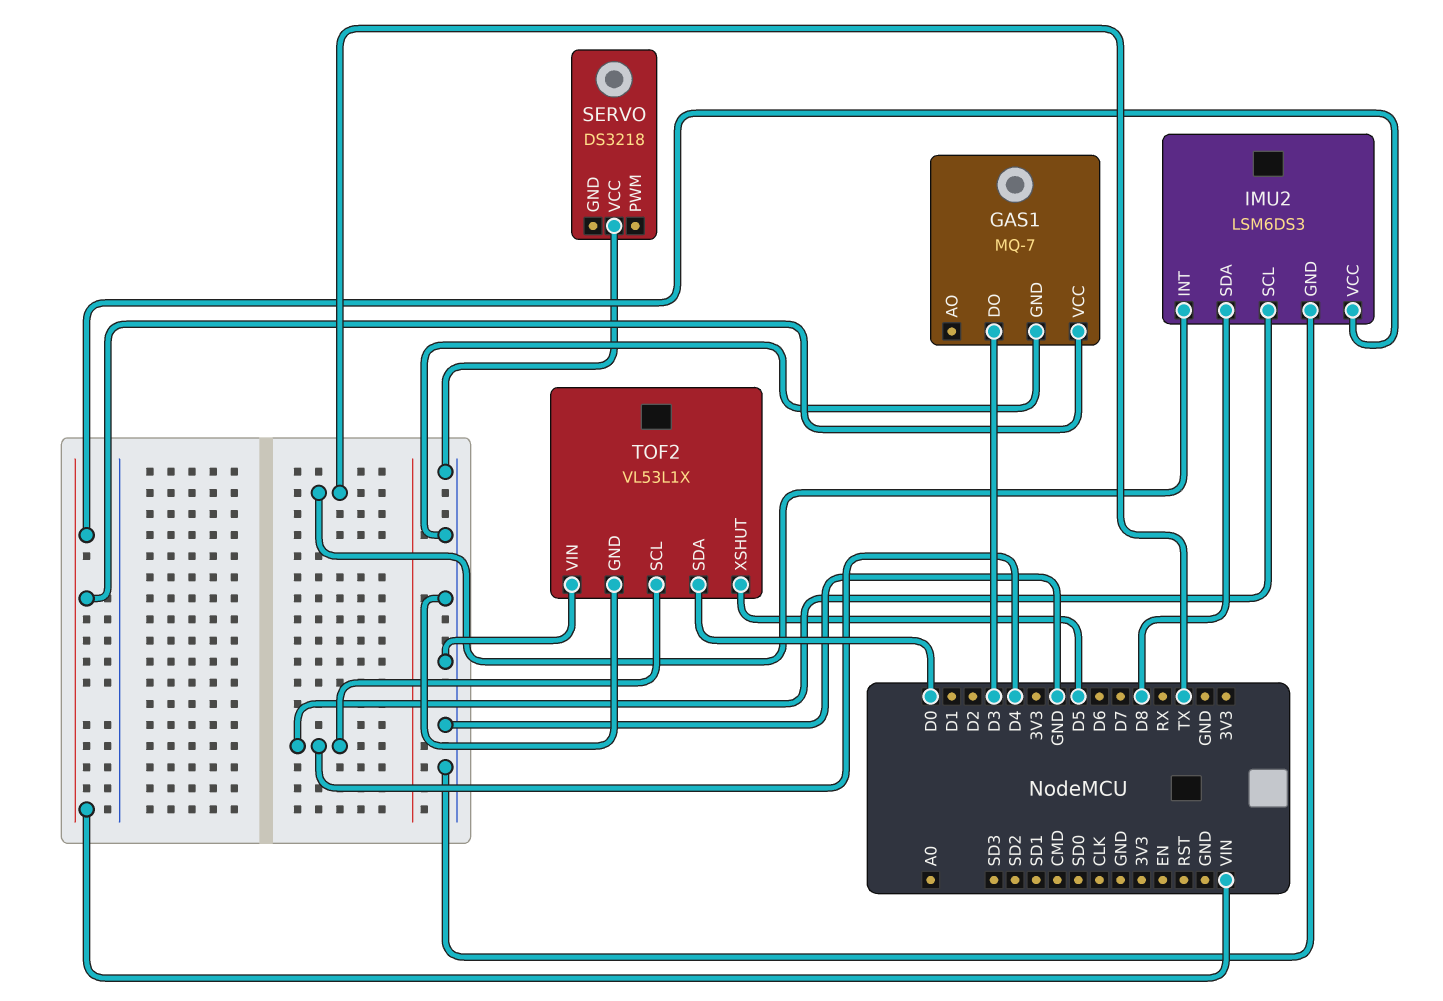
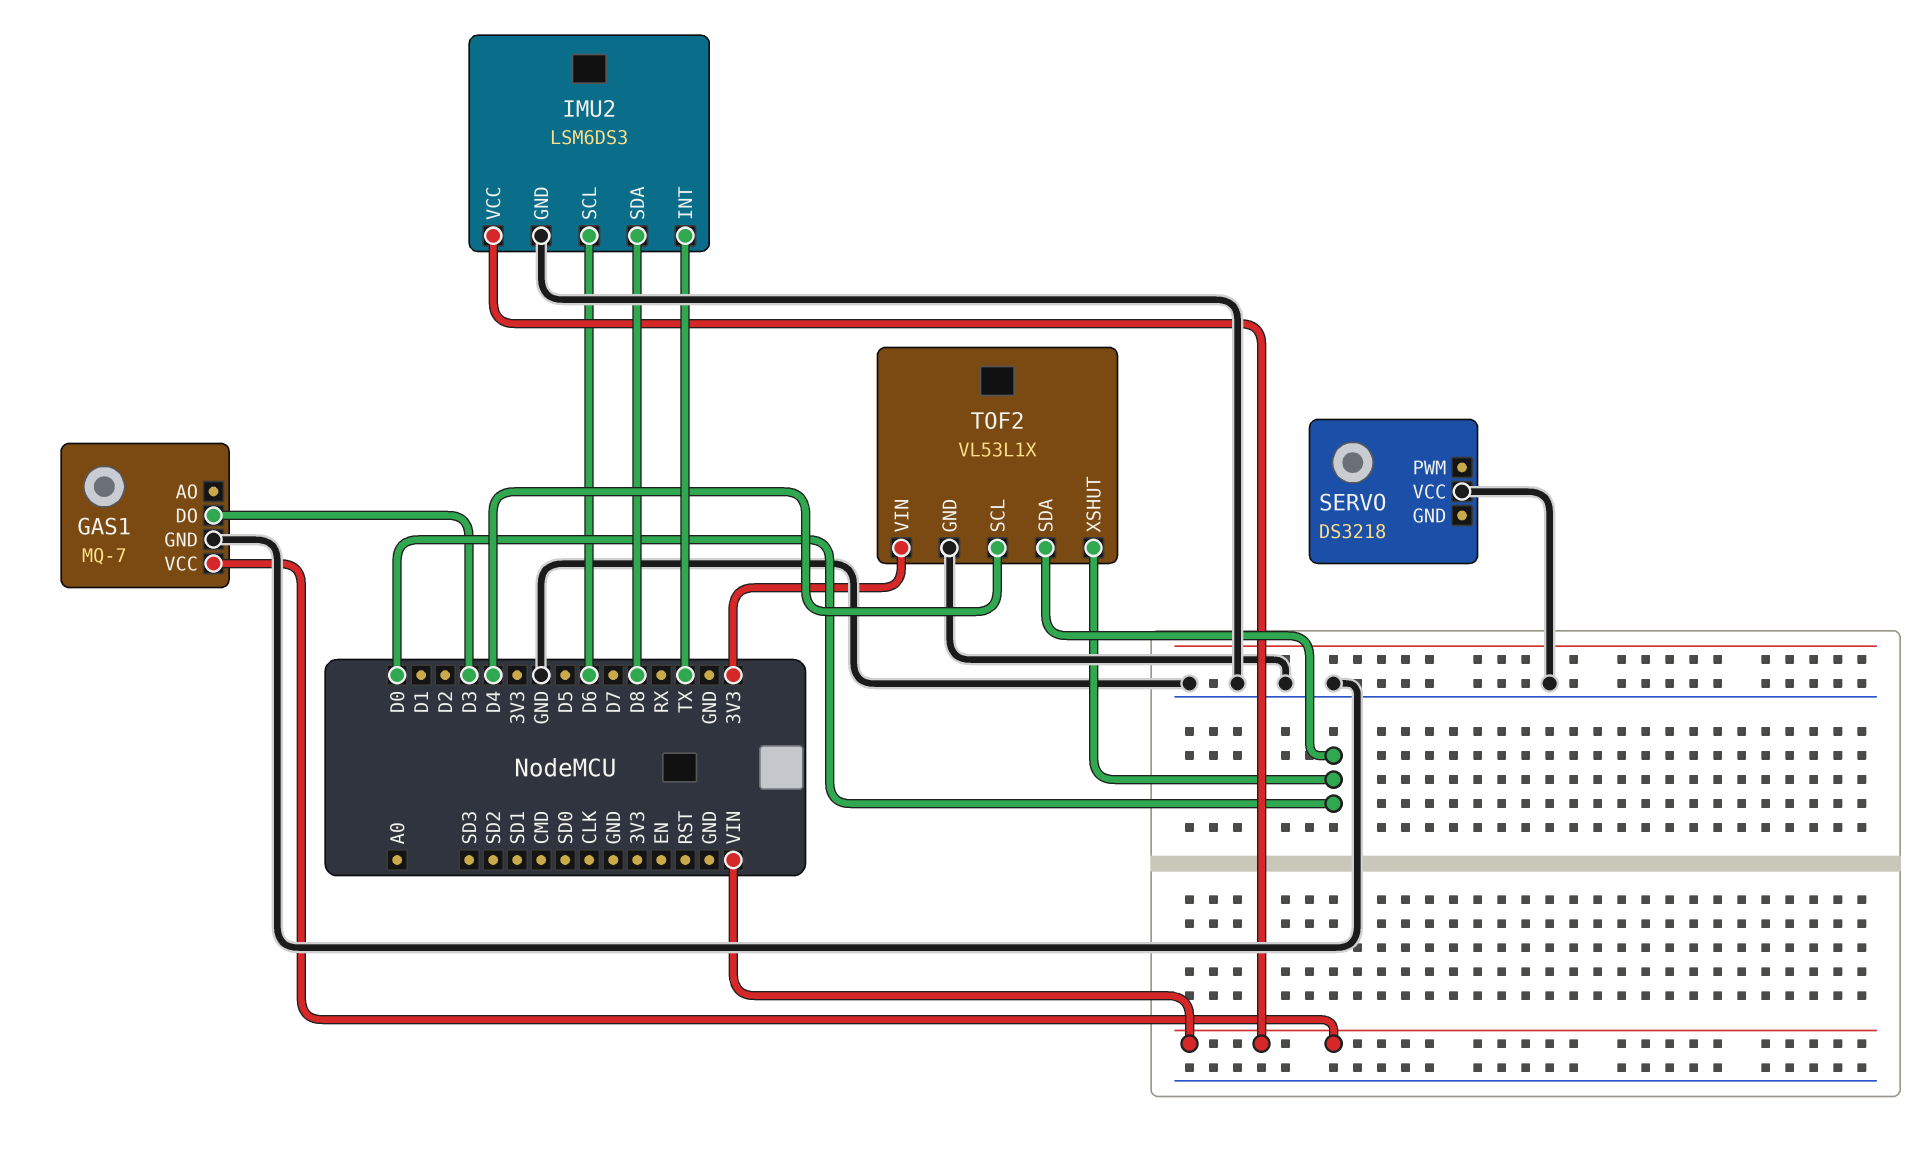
IMU2 pin SCL: D4 -> D6
TOF2 pin VIN: GND -> 3V3
TOF2 pin XSHUT: D5 -> D0

